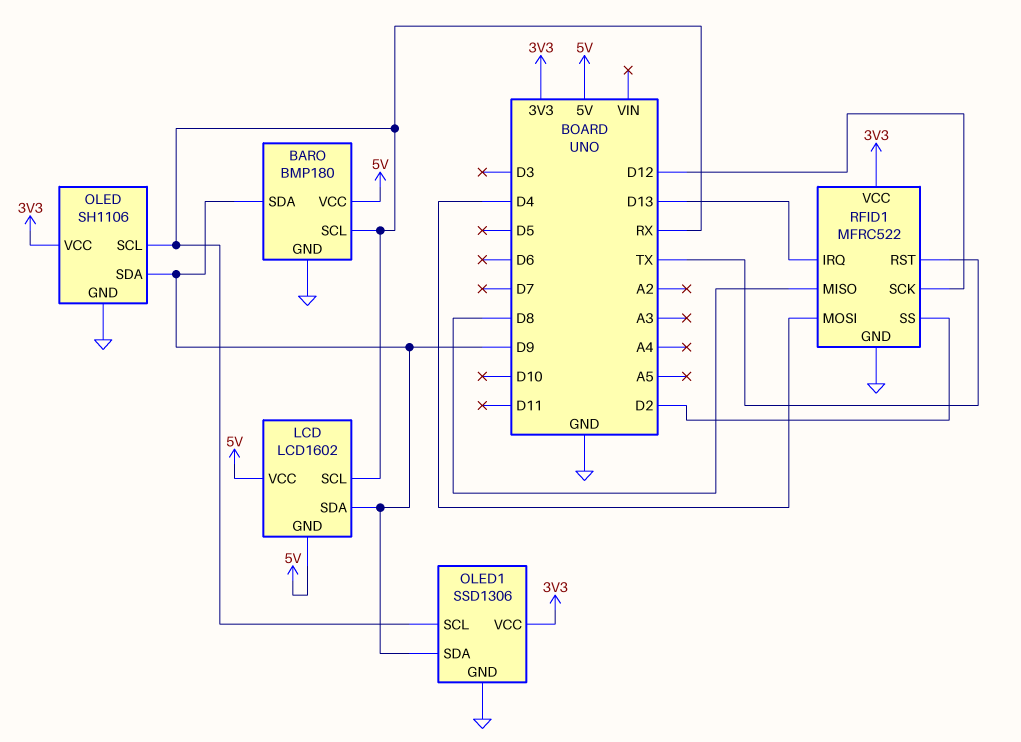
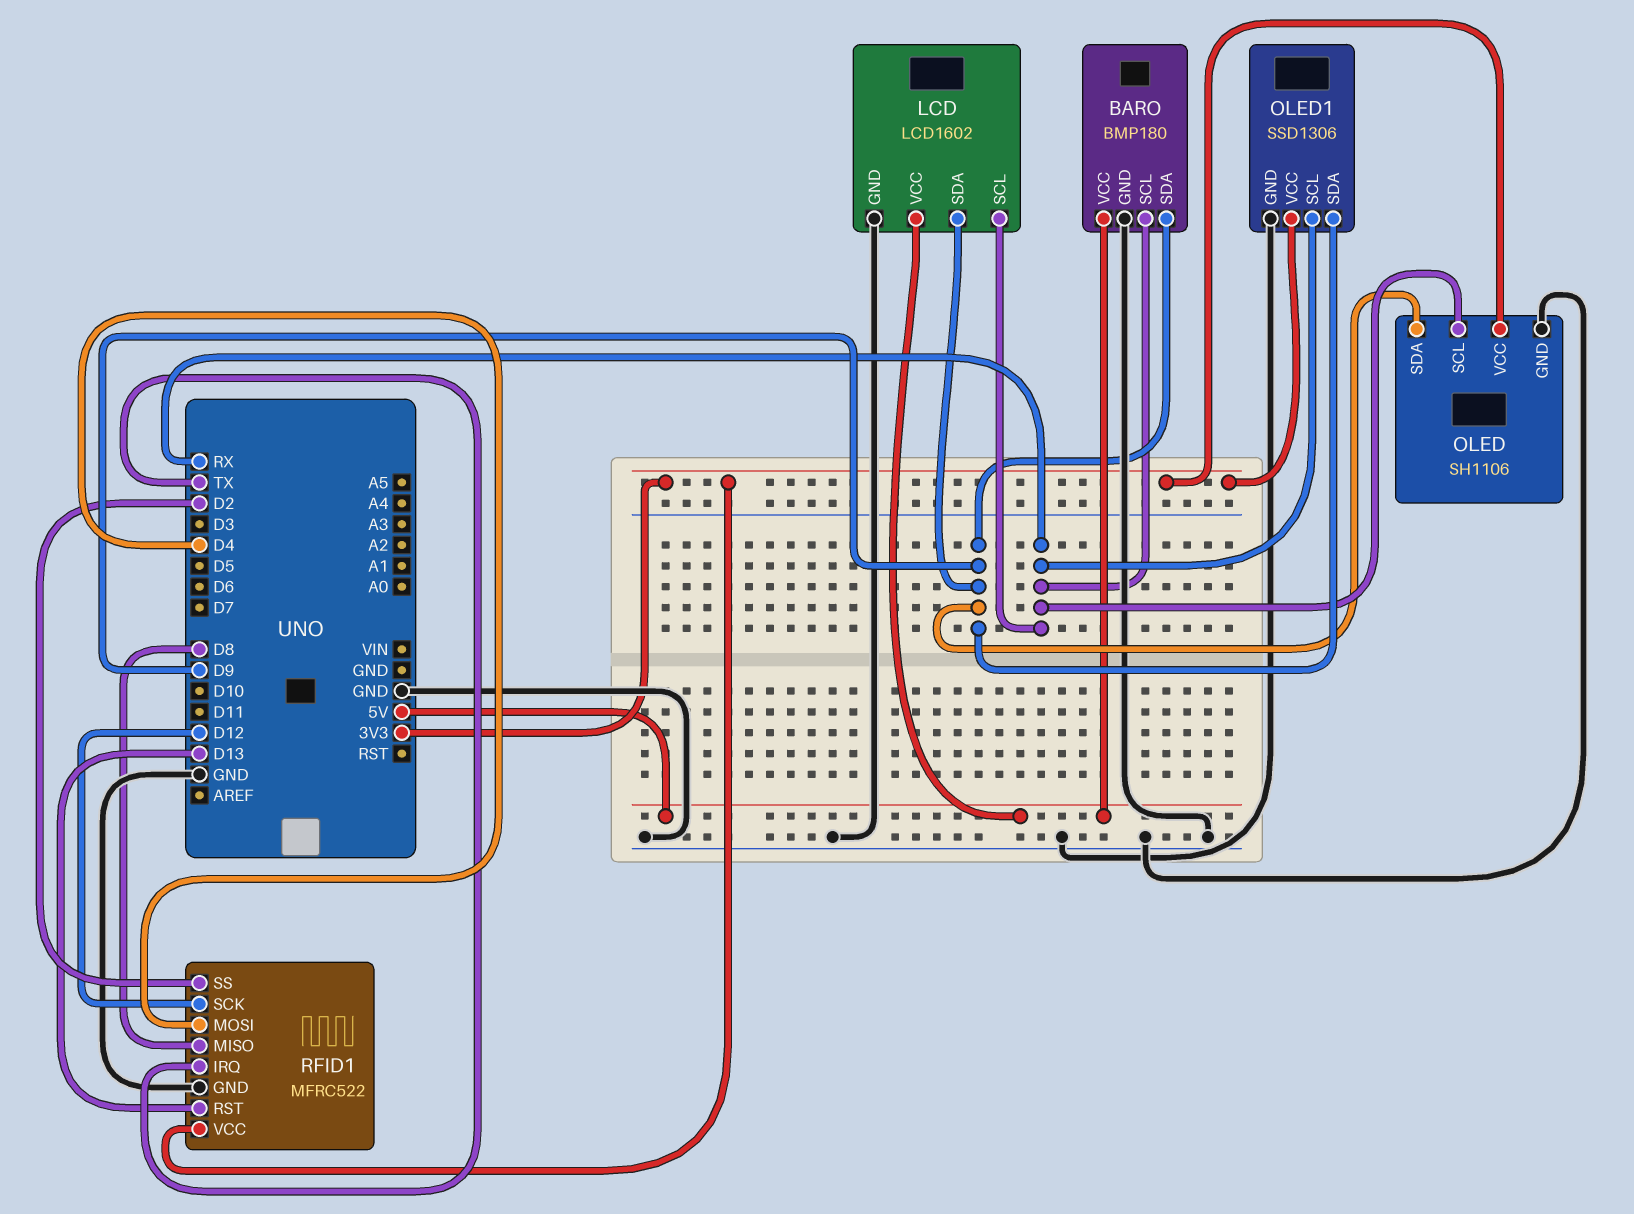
LCD pin GND: 5V -> GND
RFID1 pin IRQ: D13 -> TX
RFID1 pin RST: TX -> D13

